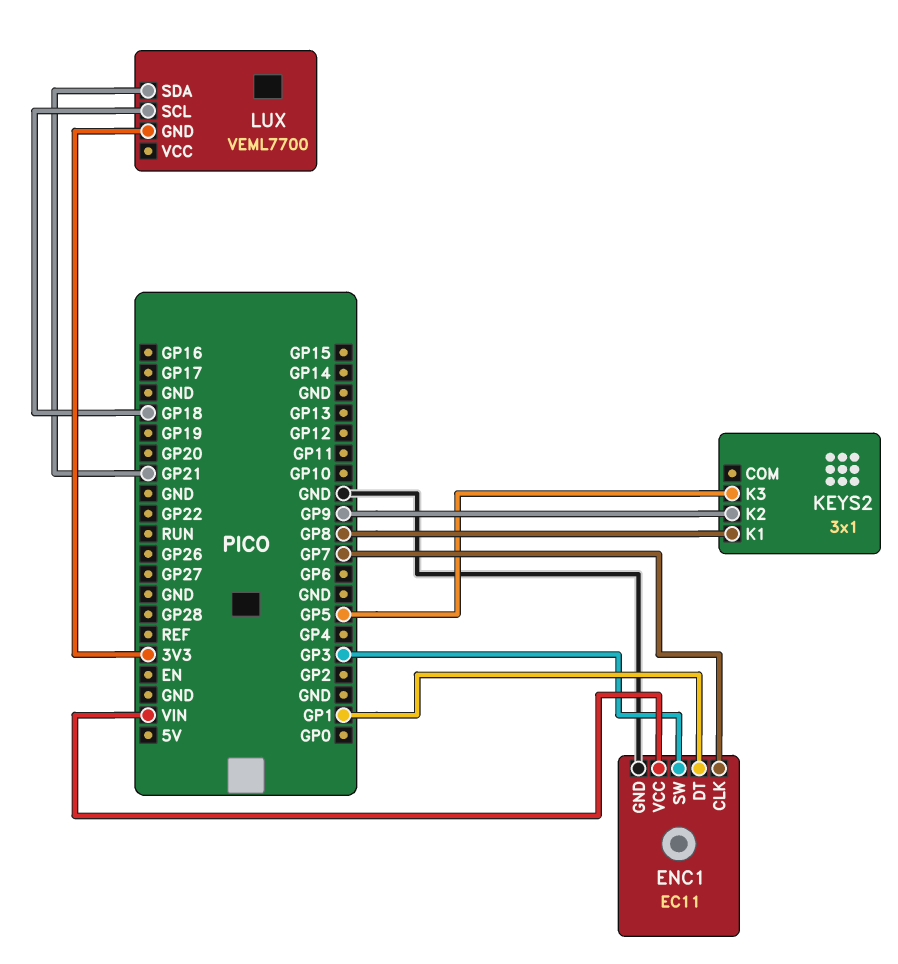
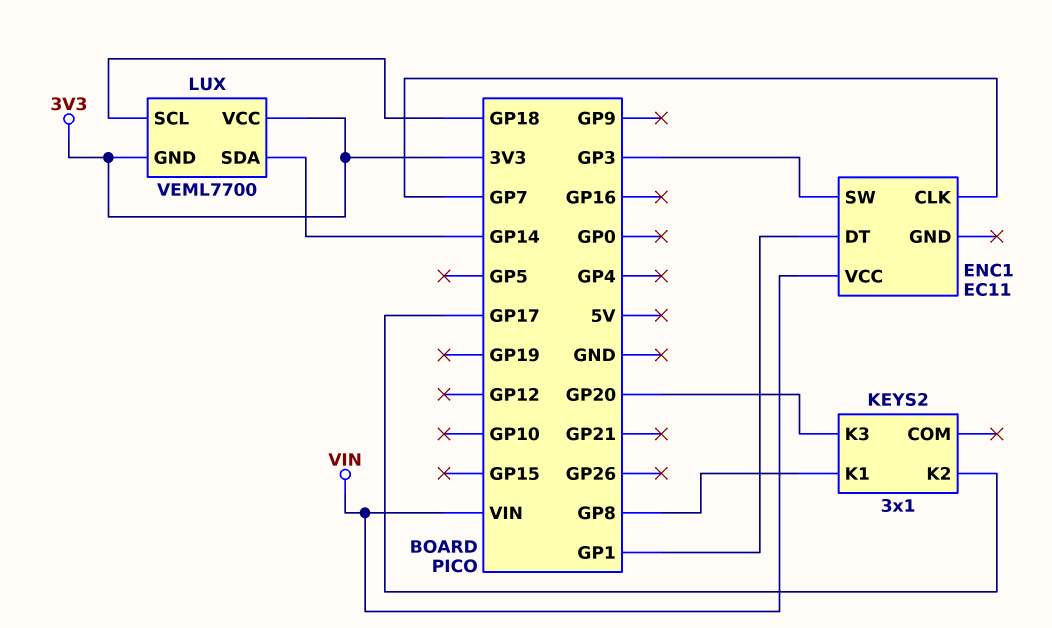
ENC1 pin GND: GND -> none
KEYS2 pin K2: GP9 -> GP17
KEYS2 pin K3: GP5 -> GP20
LUX pin SDA: GP21 -> GP14
LUX pin VCC: none -> 3V3

